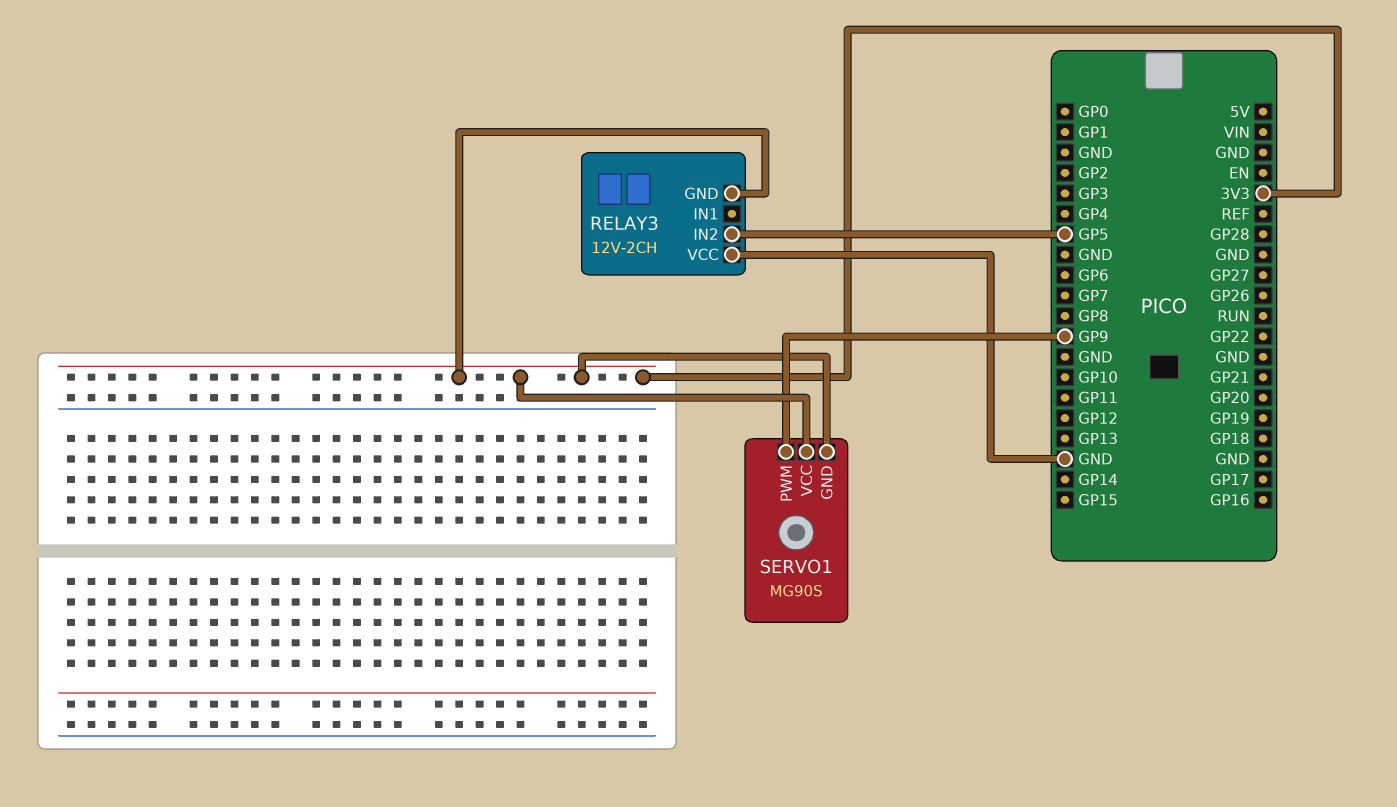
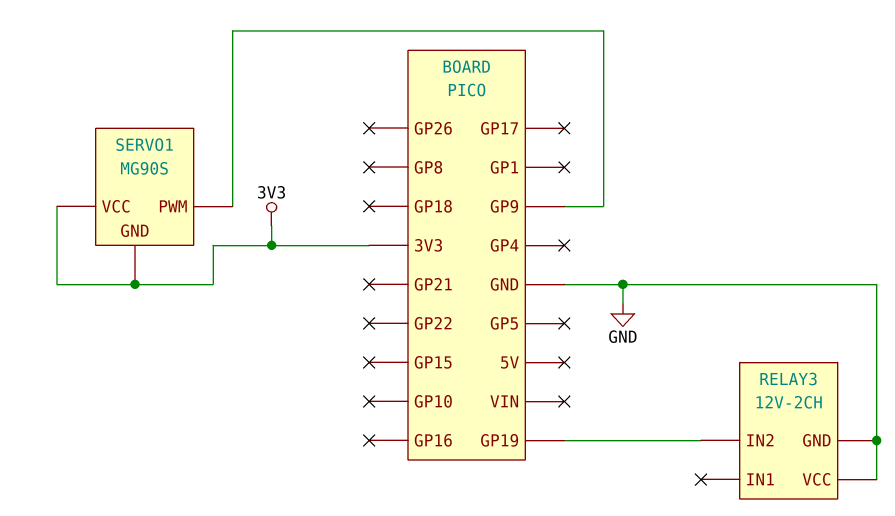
RELAY3 pin GND: 3V3 -> GND
RELAY3 pin IN2: GP5 -> GP19

